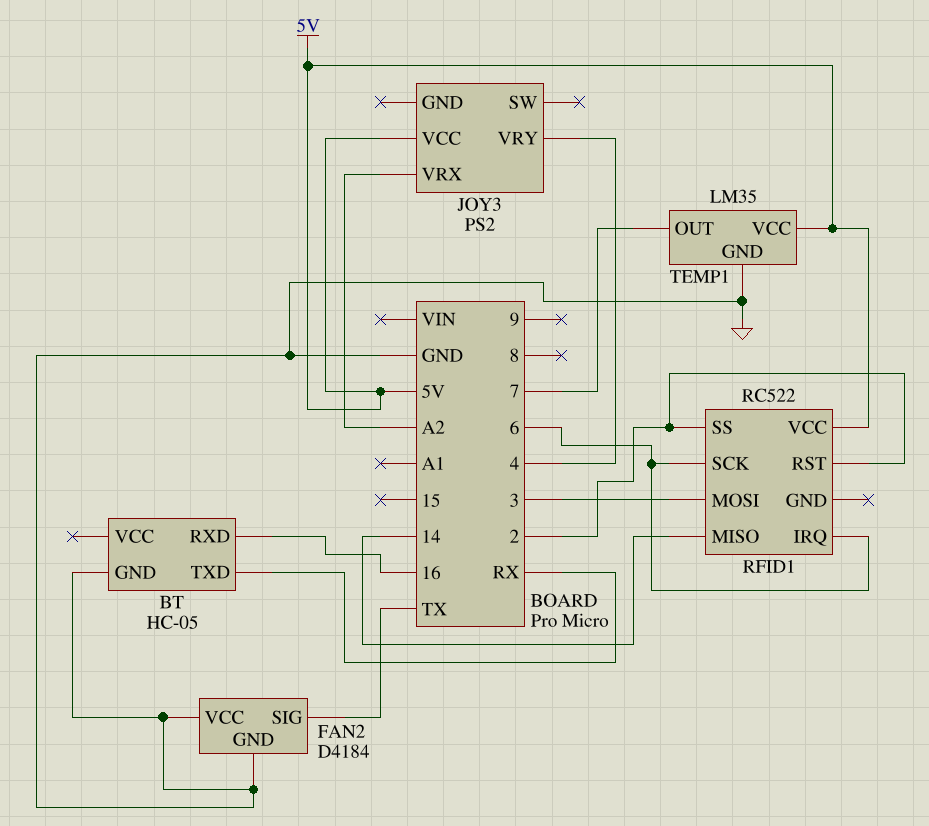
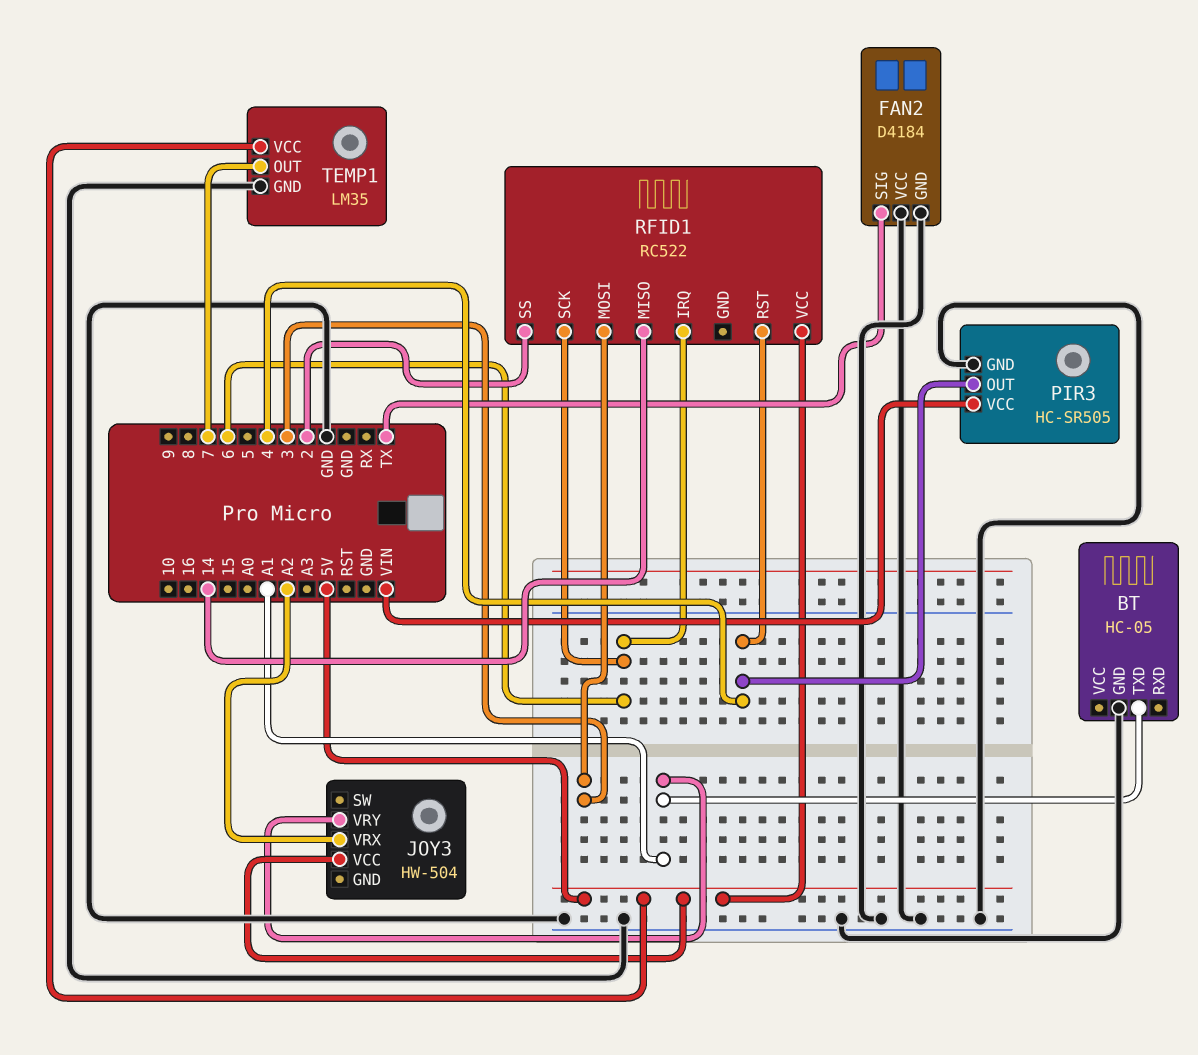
BT pin RXD: 16 -> none
BT pin TXD: RX -> A1
JOY3: PS2 -> HW-504
JOY3 pin VRY: 4 -> A1
PIR3: none -> HC-SR505
PIR3 pin GND: none -> GND
PIR3 pin OUT: none -> 4
PIR3 pin VCC: none -> VIN
RFID1 pin RST: 2 -> 4

